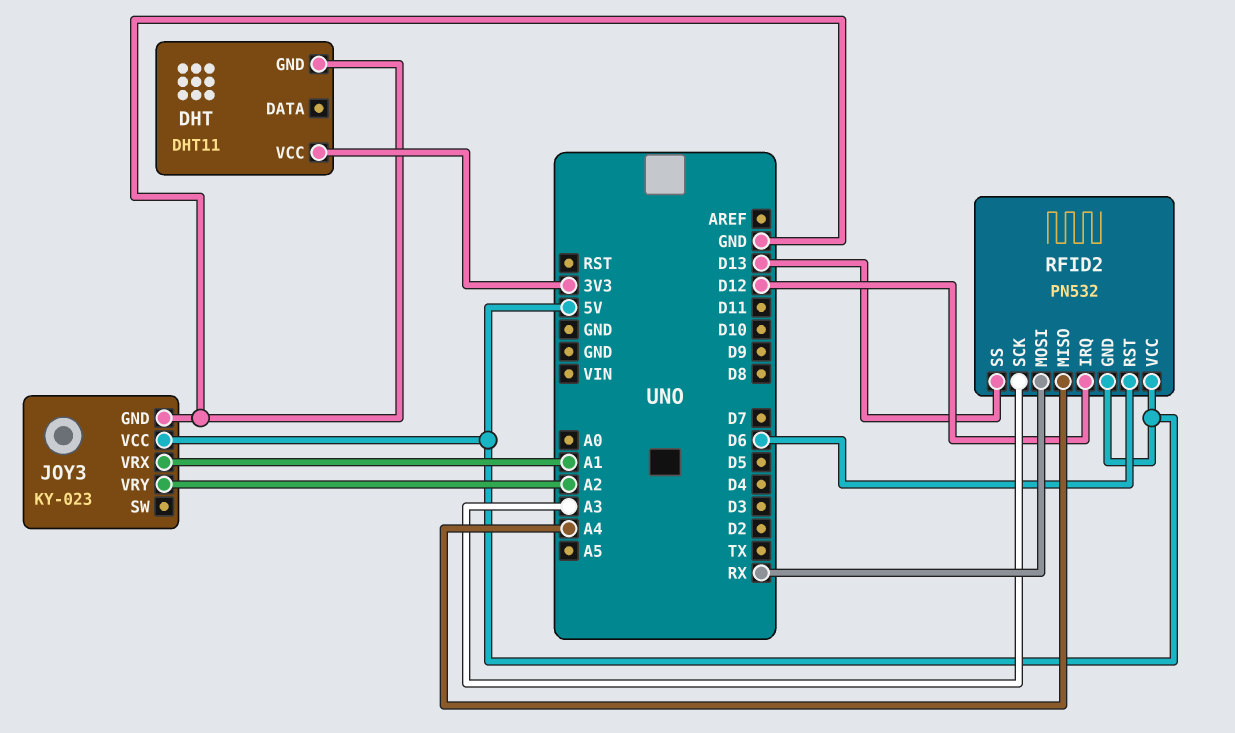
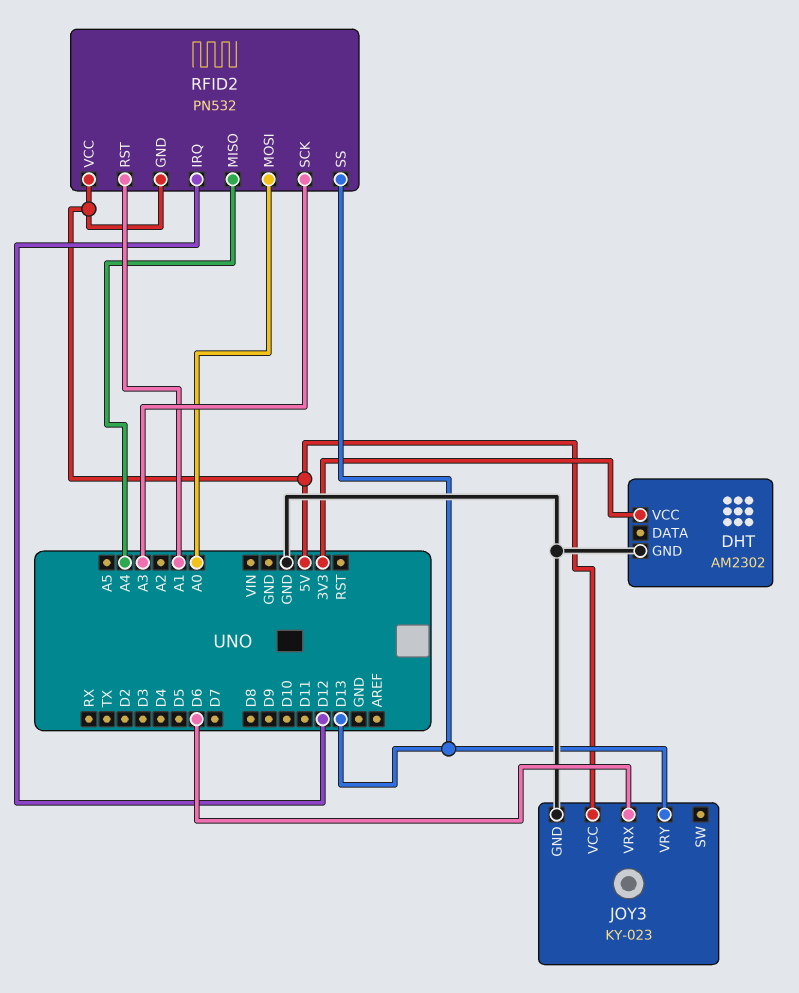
DHT: DHT11 -> AM2302
JOY3 pin VRX: A1 -> D6
JOY3 pin VRY: A2 -> D13
RFID2 pin MOSI: RX -> A0
RFID2 pin RST: D6 -> A1

